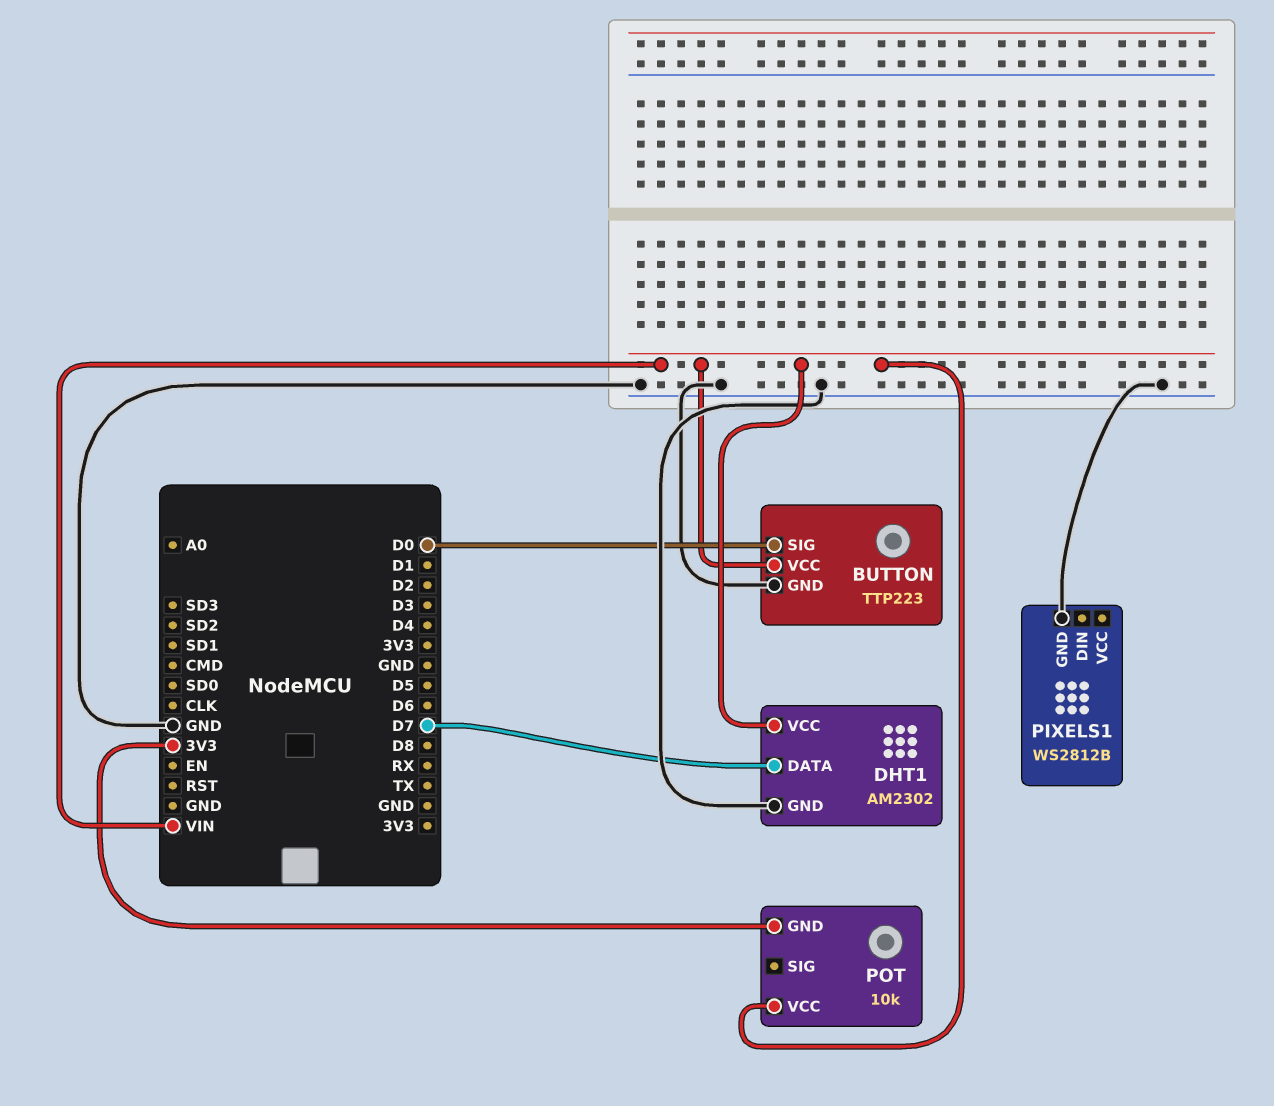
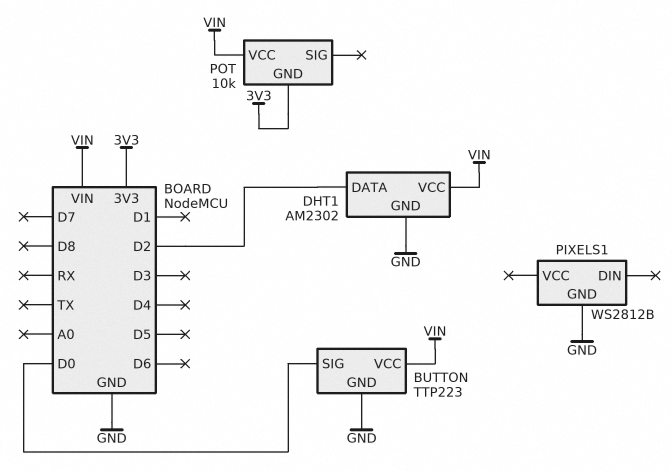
DHT1 pin DATA: D7 -> D2

